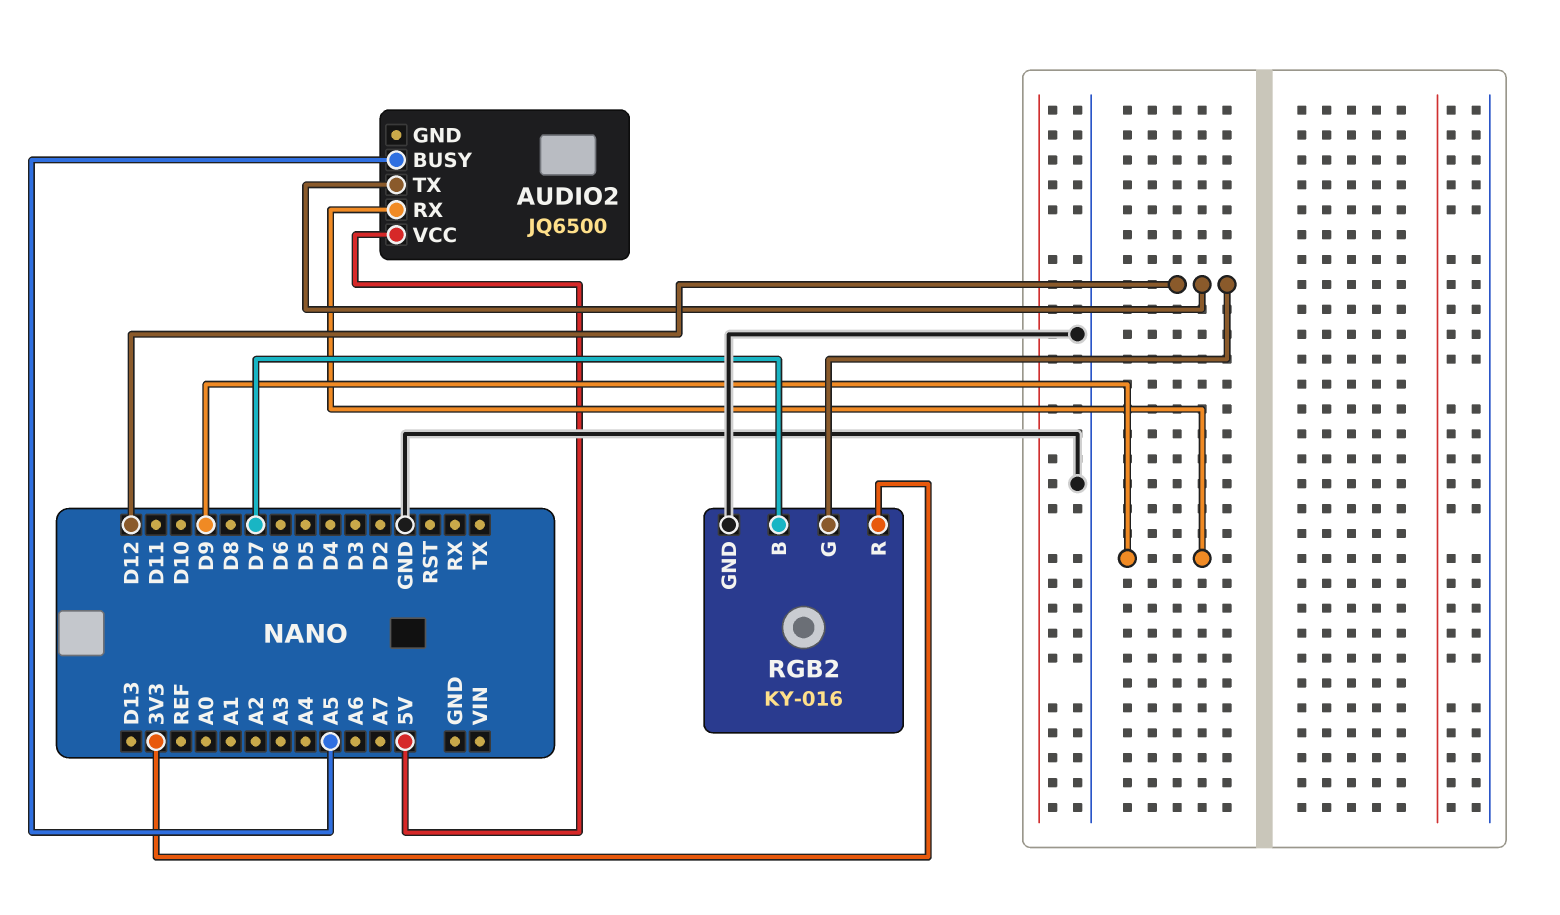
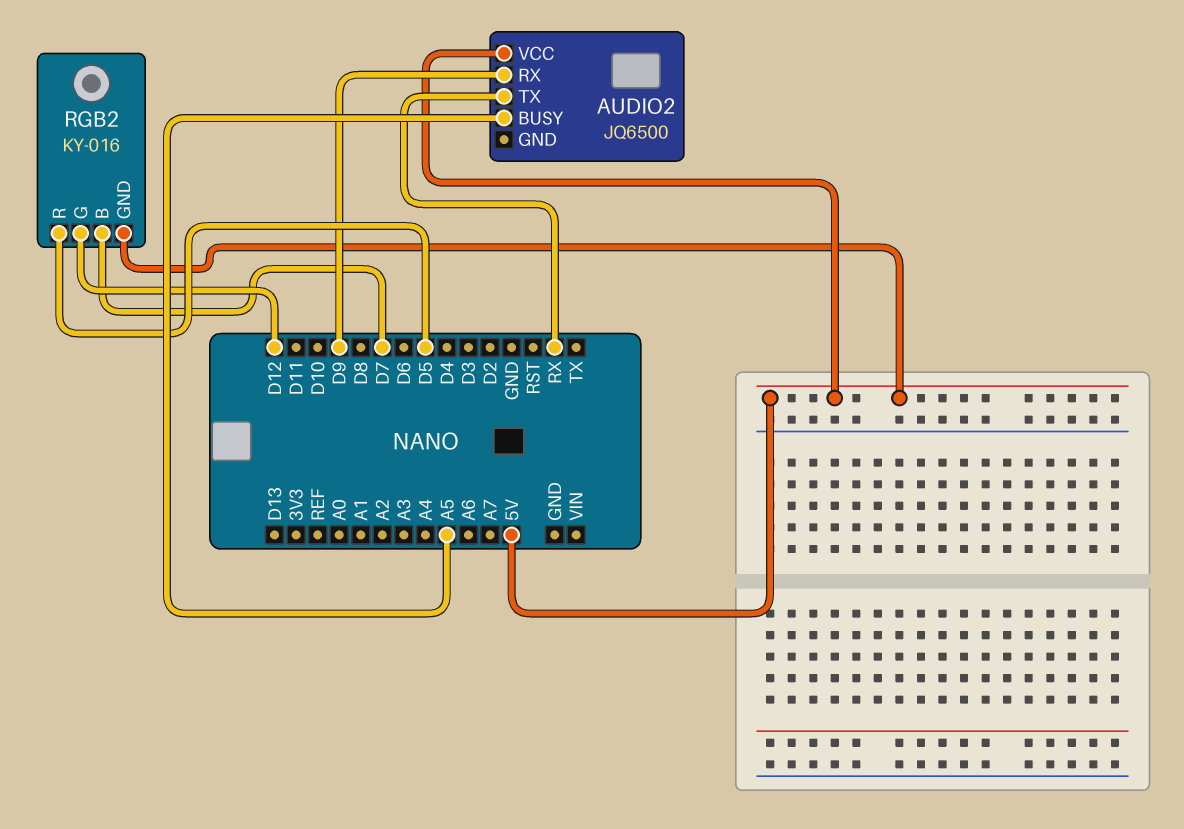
AUDIO2 pin TX: D12 -> RX
RGB2 pin GND: GND -> 5V
RGB2 pin R: 3V3 -> D5

